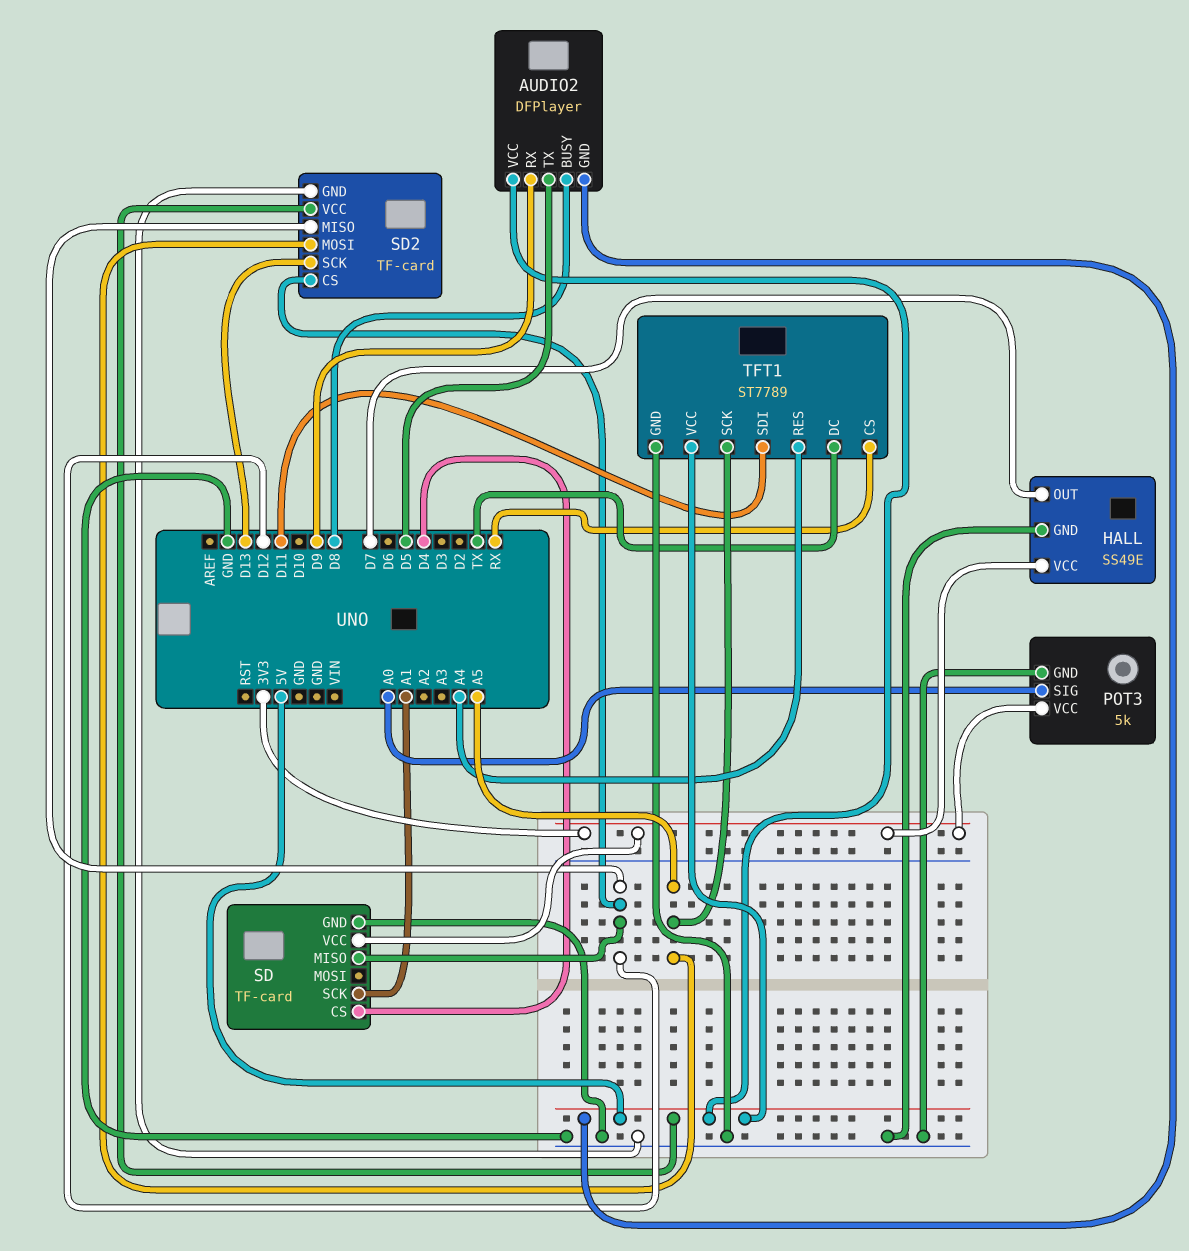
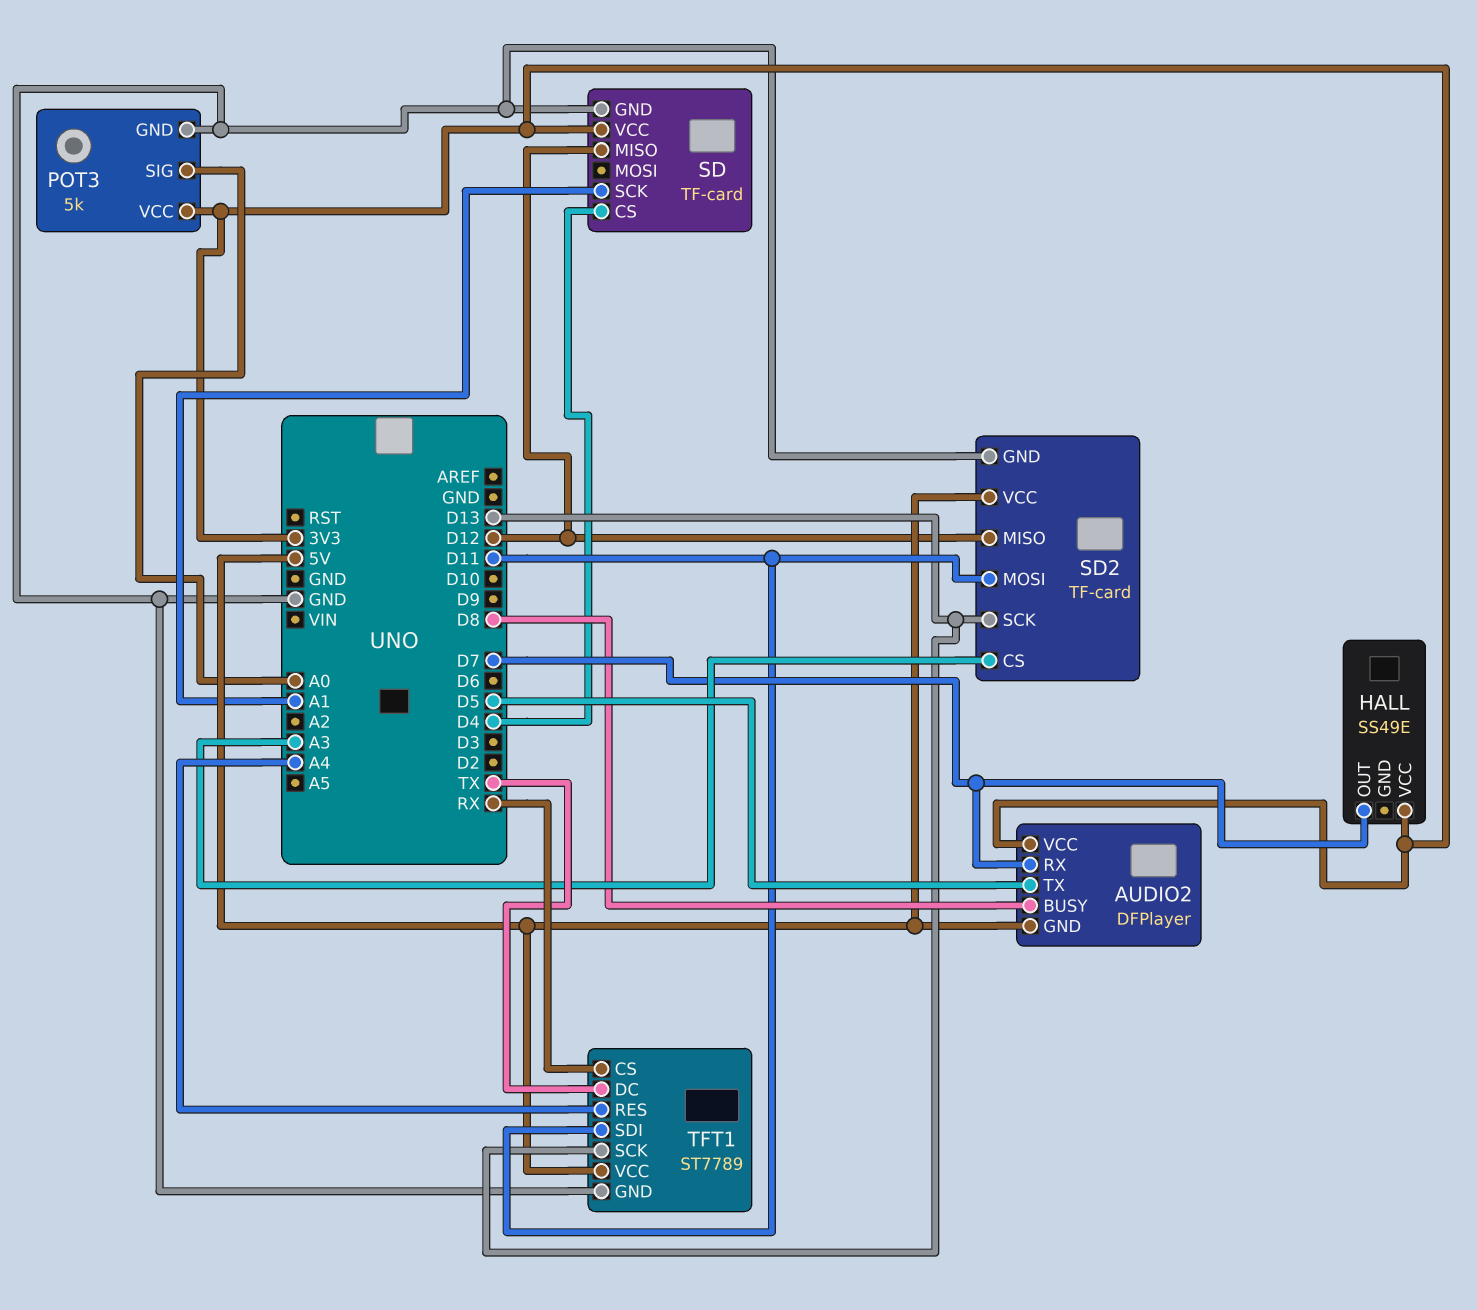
AUDIO2 pin RX: D9 -> D7
AUDIO2 pin VCC: 5V -> 3V3
HALL pin GND: GND -> none
SD2 pin CS: D12 -> A3
SD2 pin MOSI: A5 -> D11
TFT1 pin SCK: A5 -> D13

